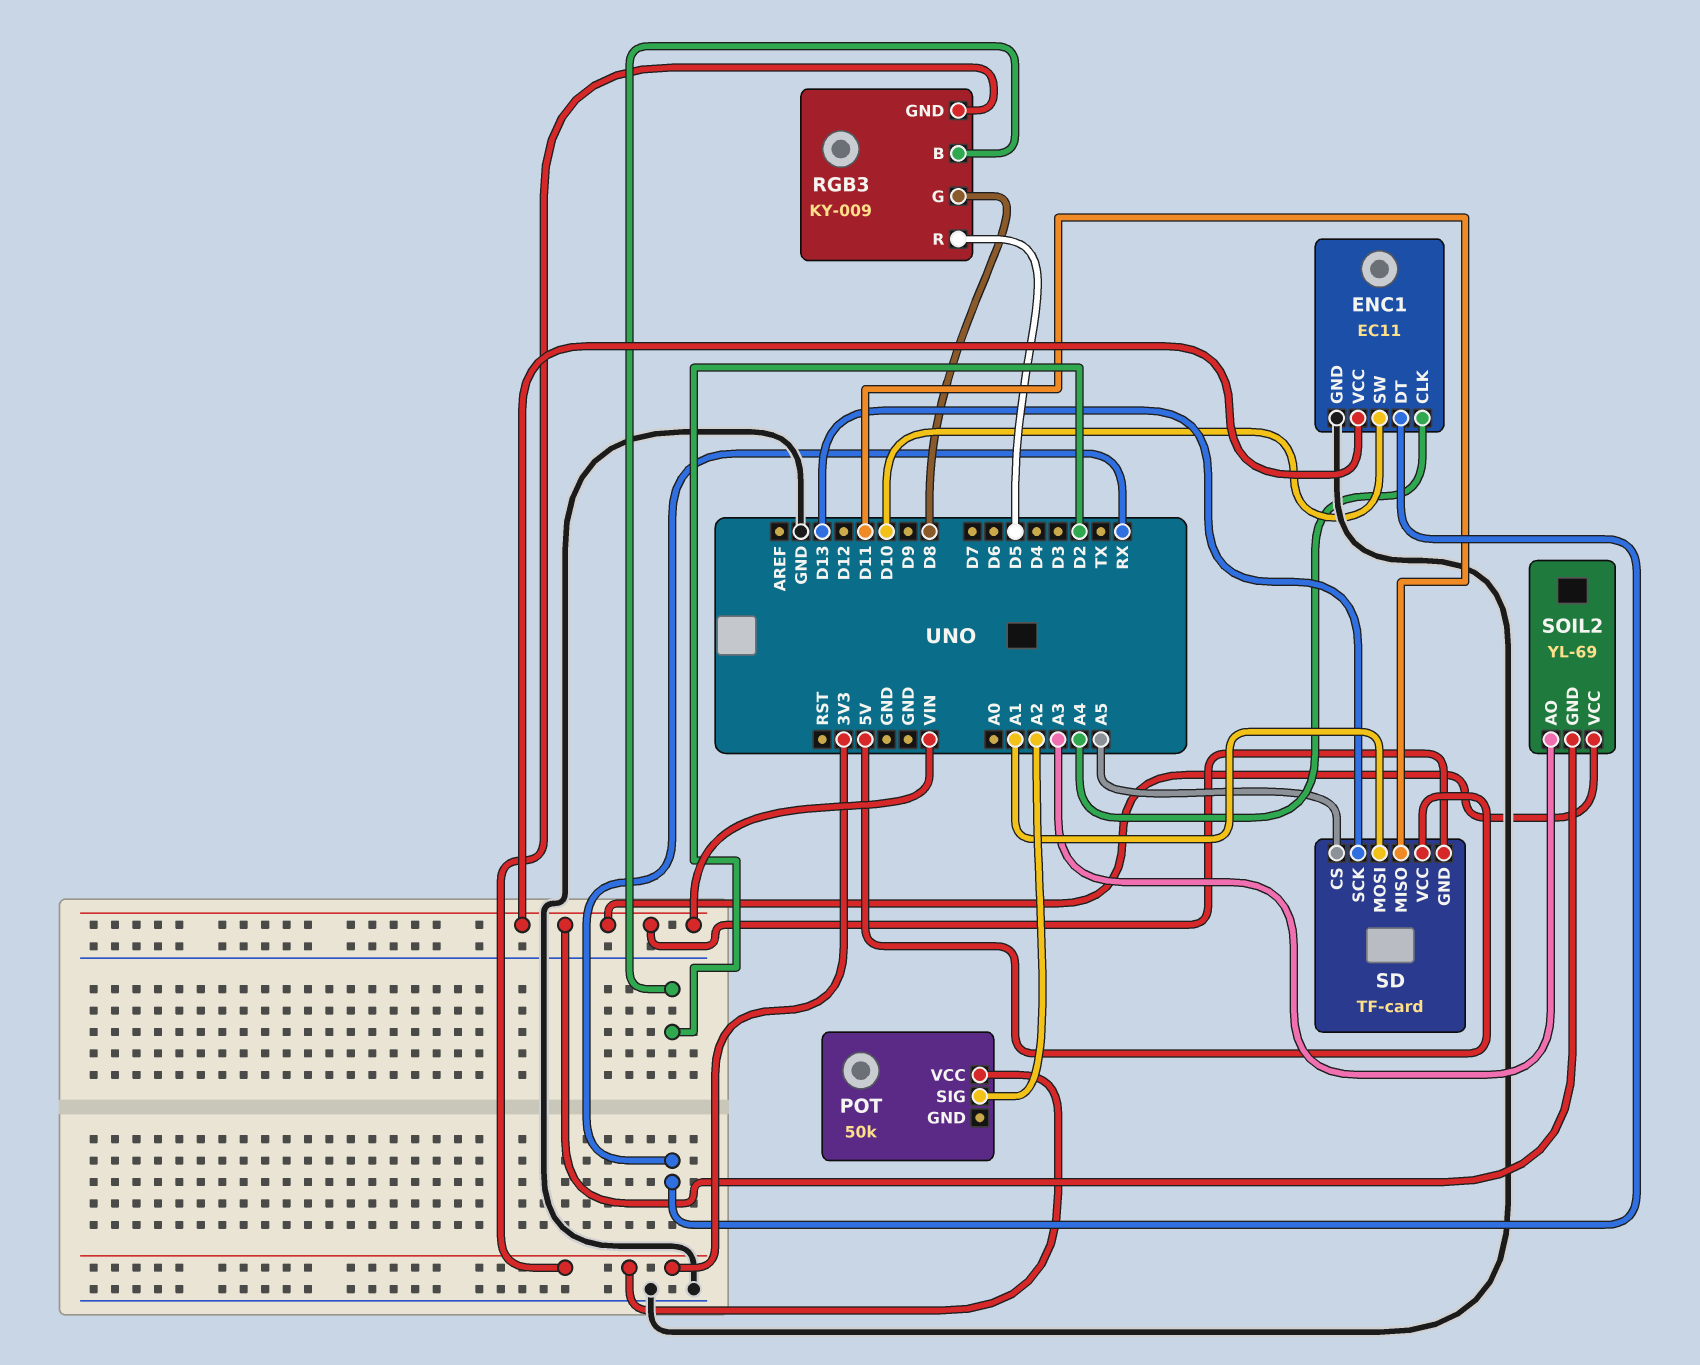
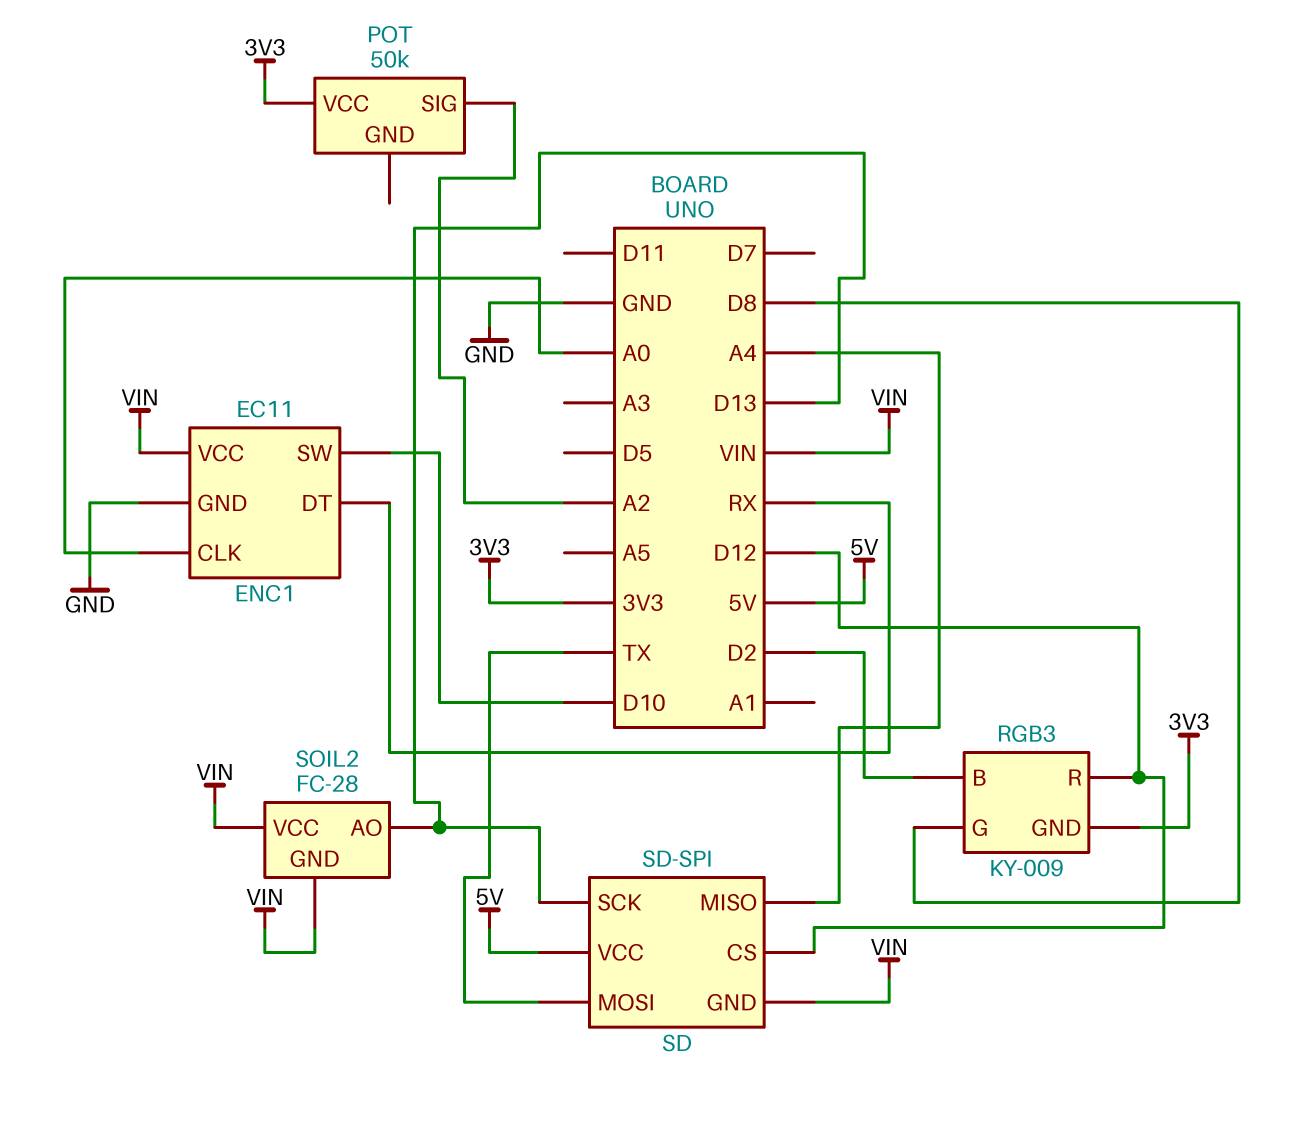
ENC1 pin CLK: A4 -> A0
RGB3 pin R: D5 -> D12
SD: TF-card -> SD-SPI
SD pin CS: A5 -> D12
SD pin MISO: D11 -> A4
SD pin MOSI: A1 -> TX
SOIL2: YL-69 -> FC-28
SOIL2 pin AO: A3 -> D13

